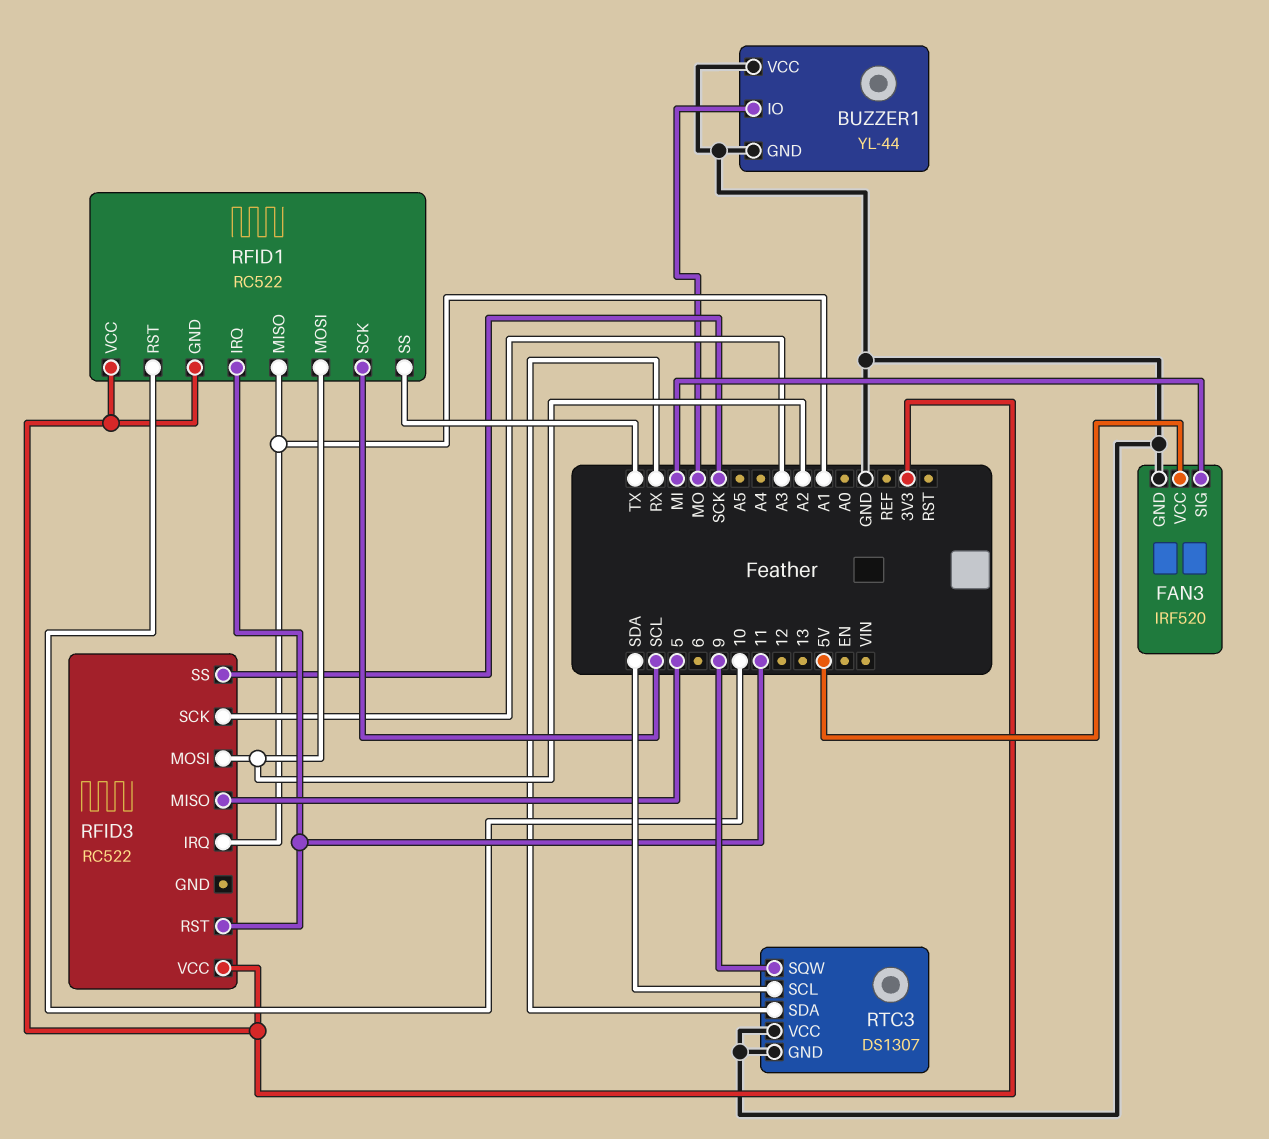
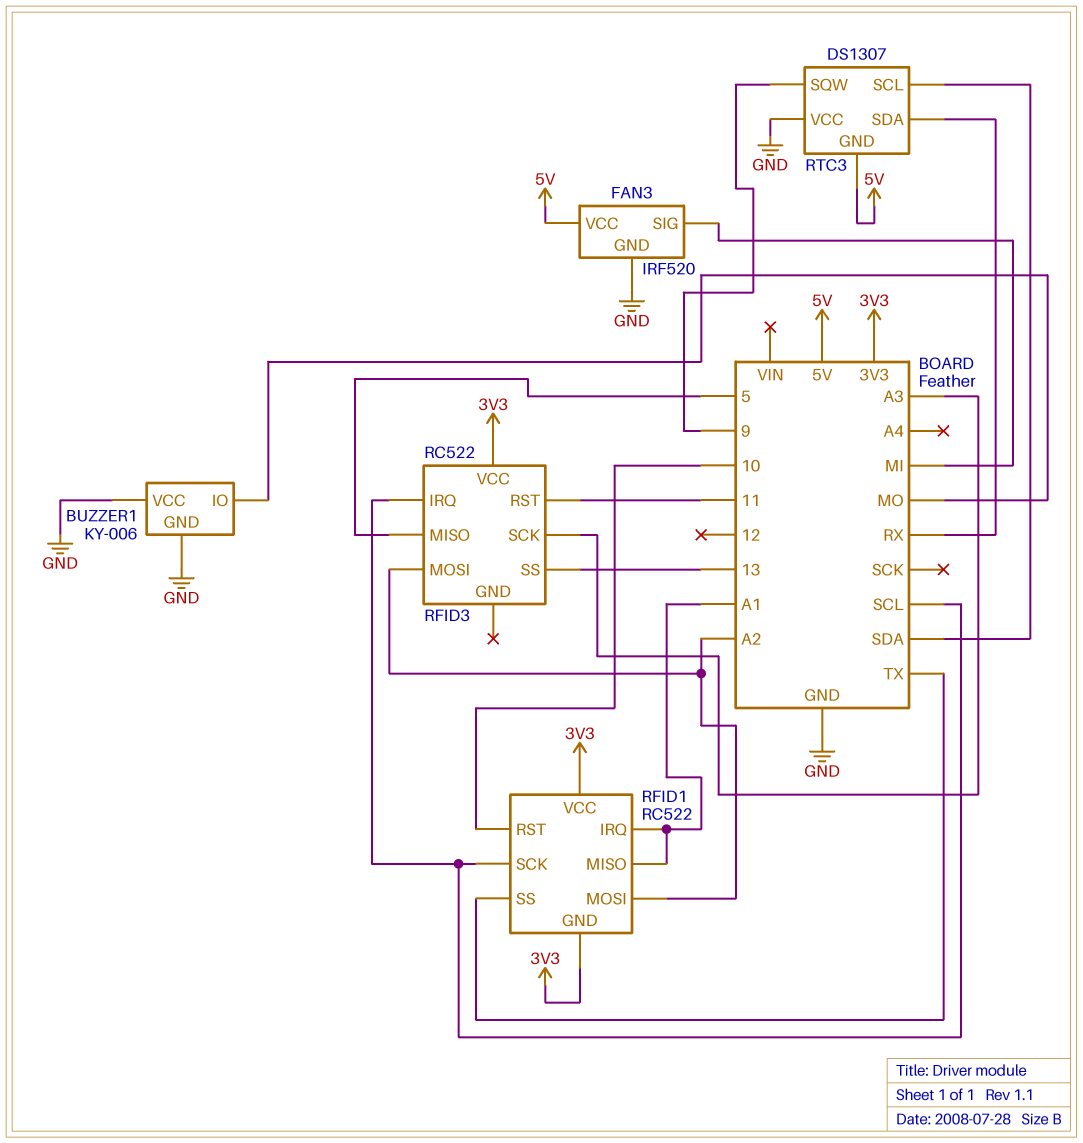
BUZZER1: YL-44 -> KY-006
RFID1 pin IRQ: 11 -> A1
RFID3 pin IRQ: A1 -> SCL
RFID3 pin SS: SCK -> 13
RTC3 pin GND: GND -> 5V

